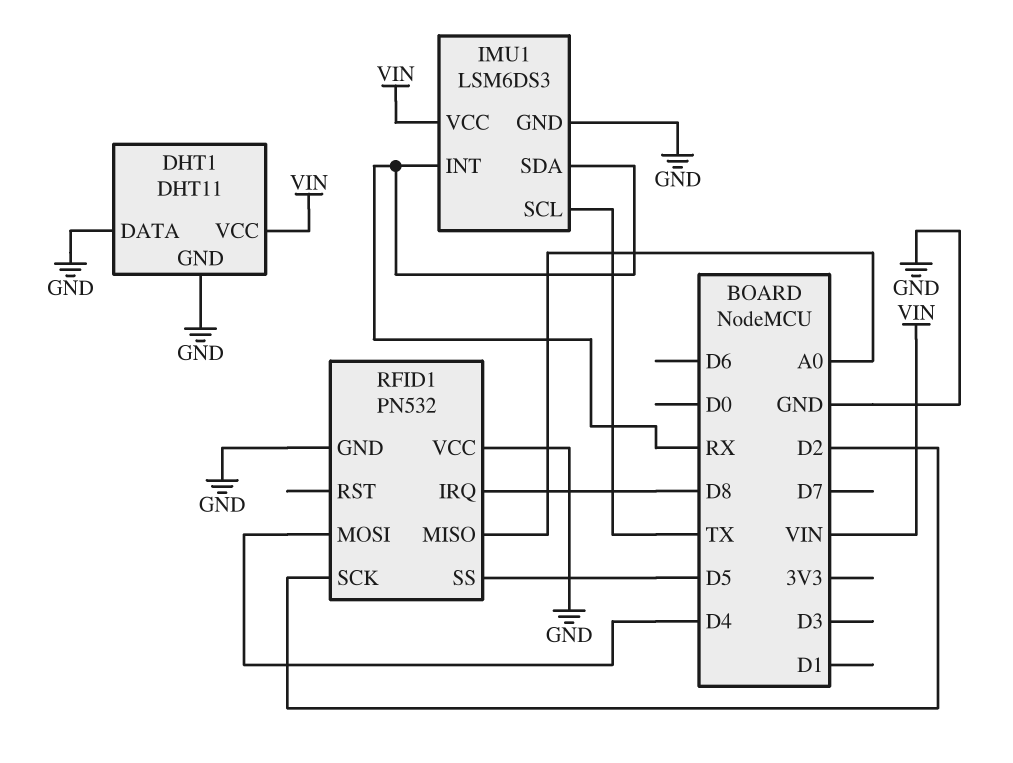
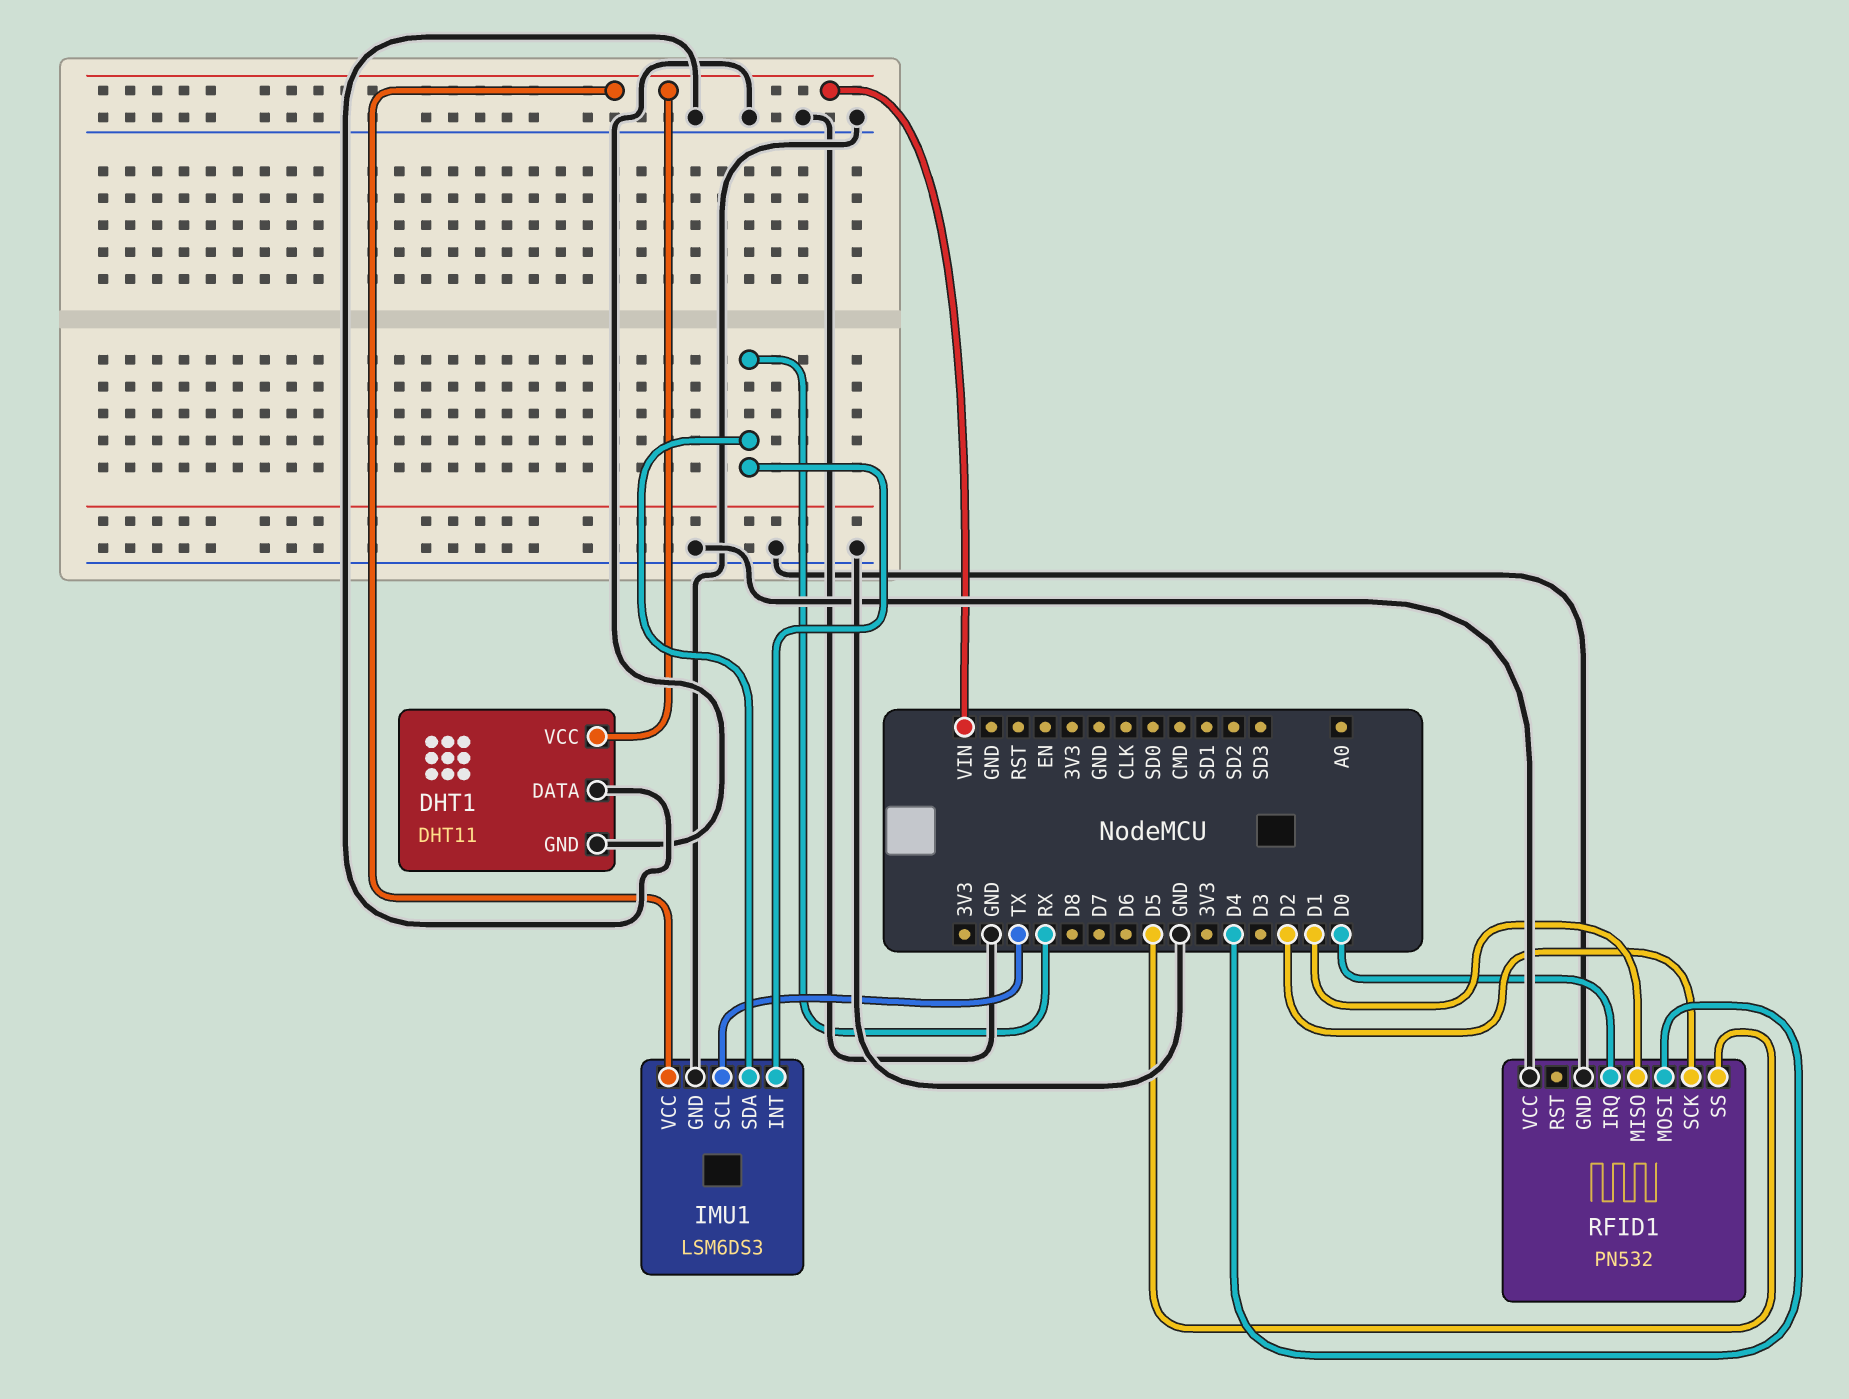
RFID1 pin IRQ: D8 -> D0
RFID1 pin MISO: A0 -> D1

